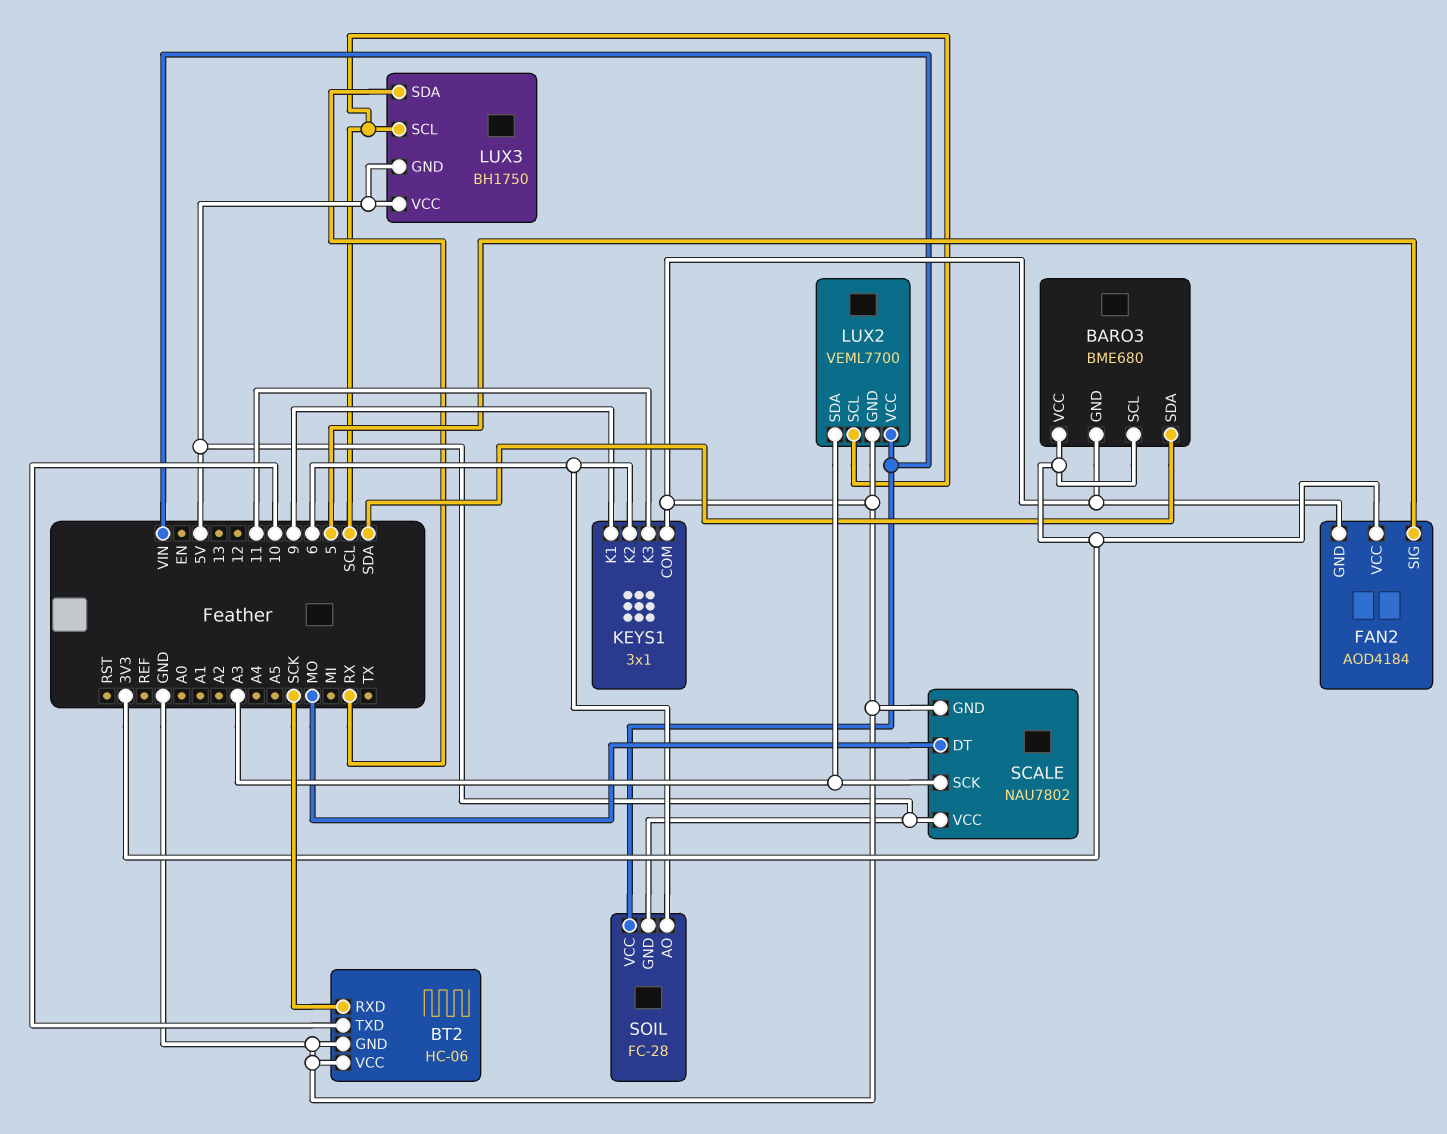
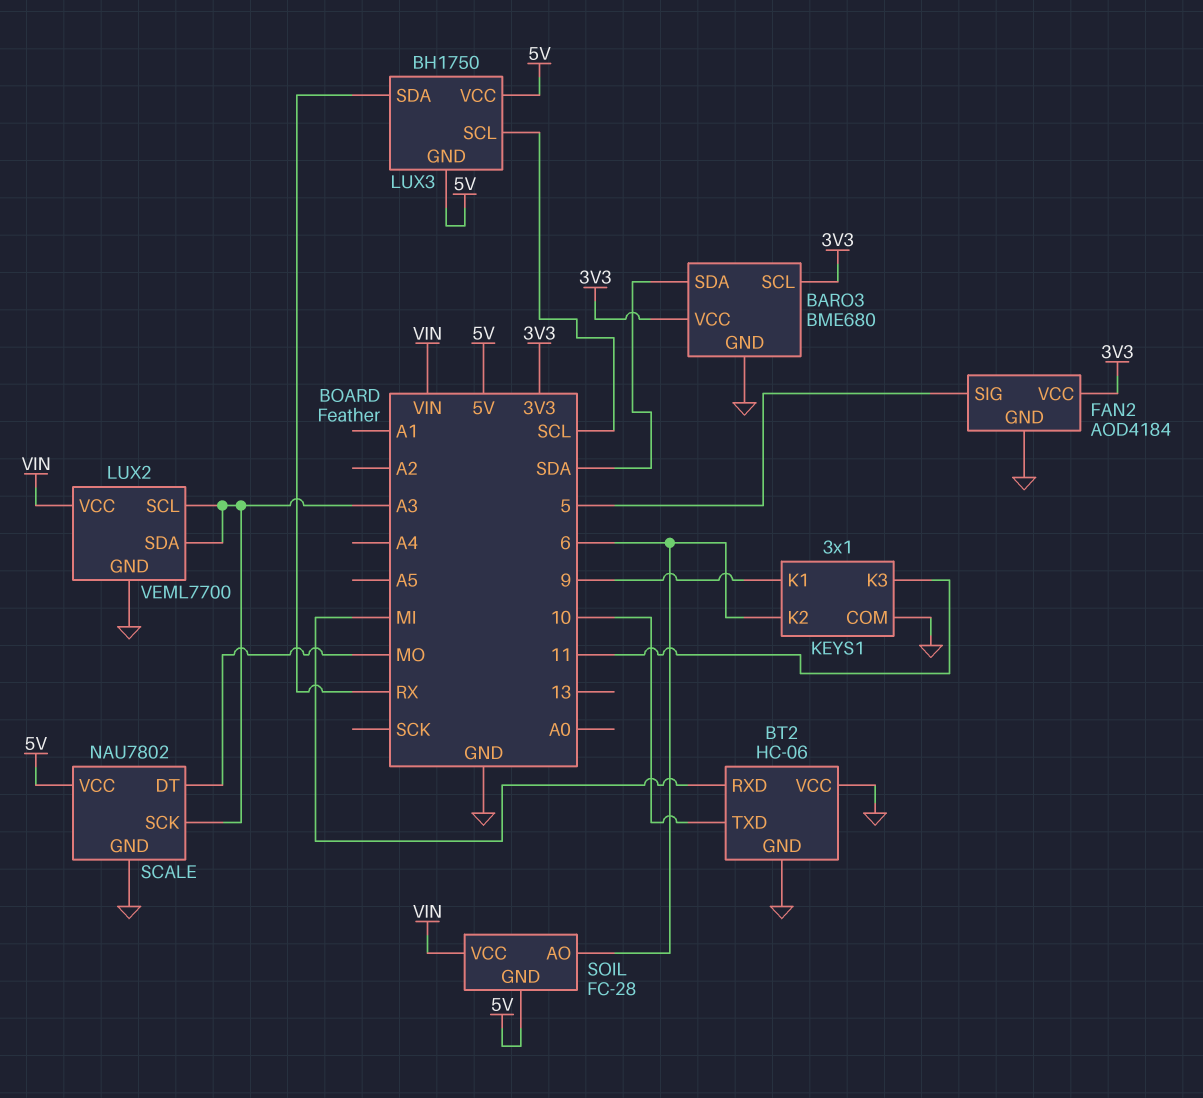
BT2 pin RXD: SCK -> MI
LUX2 pin SCL: SCL -> A3

